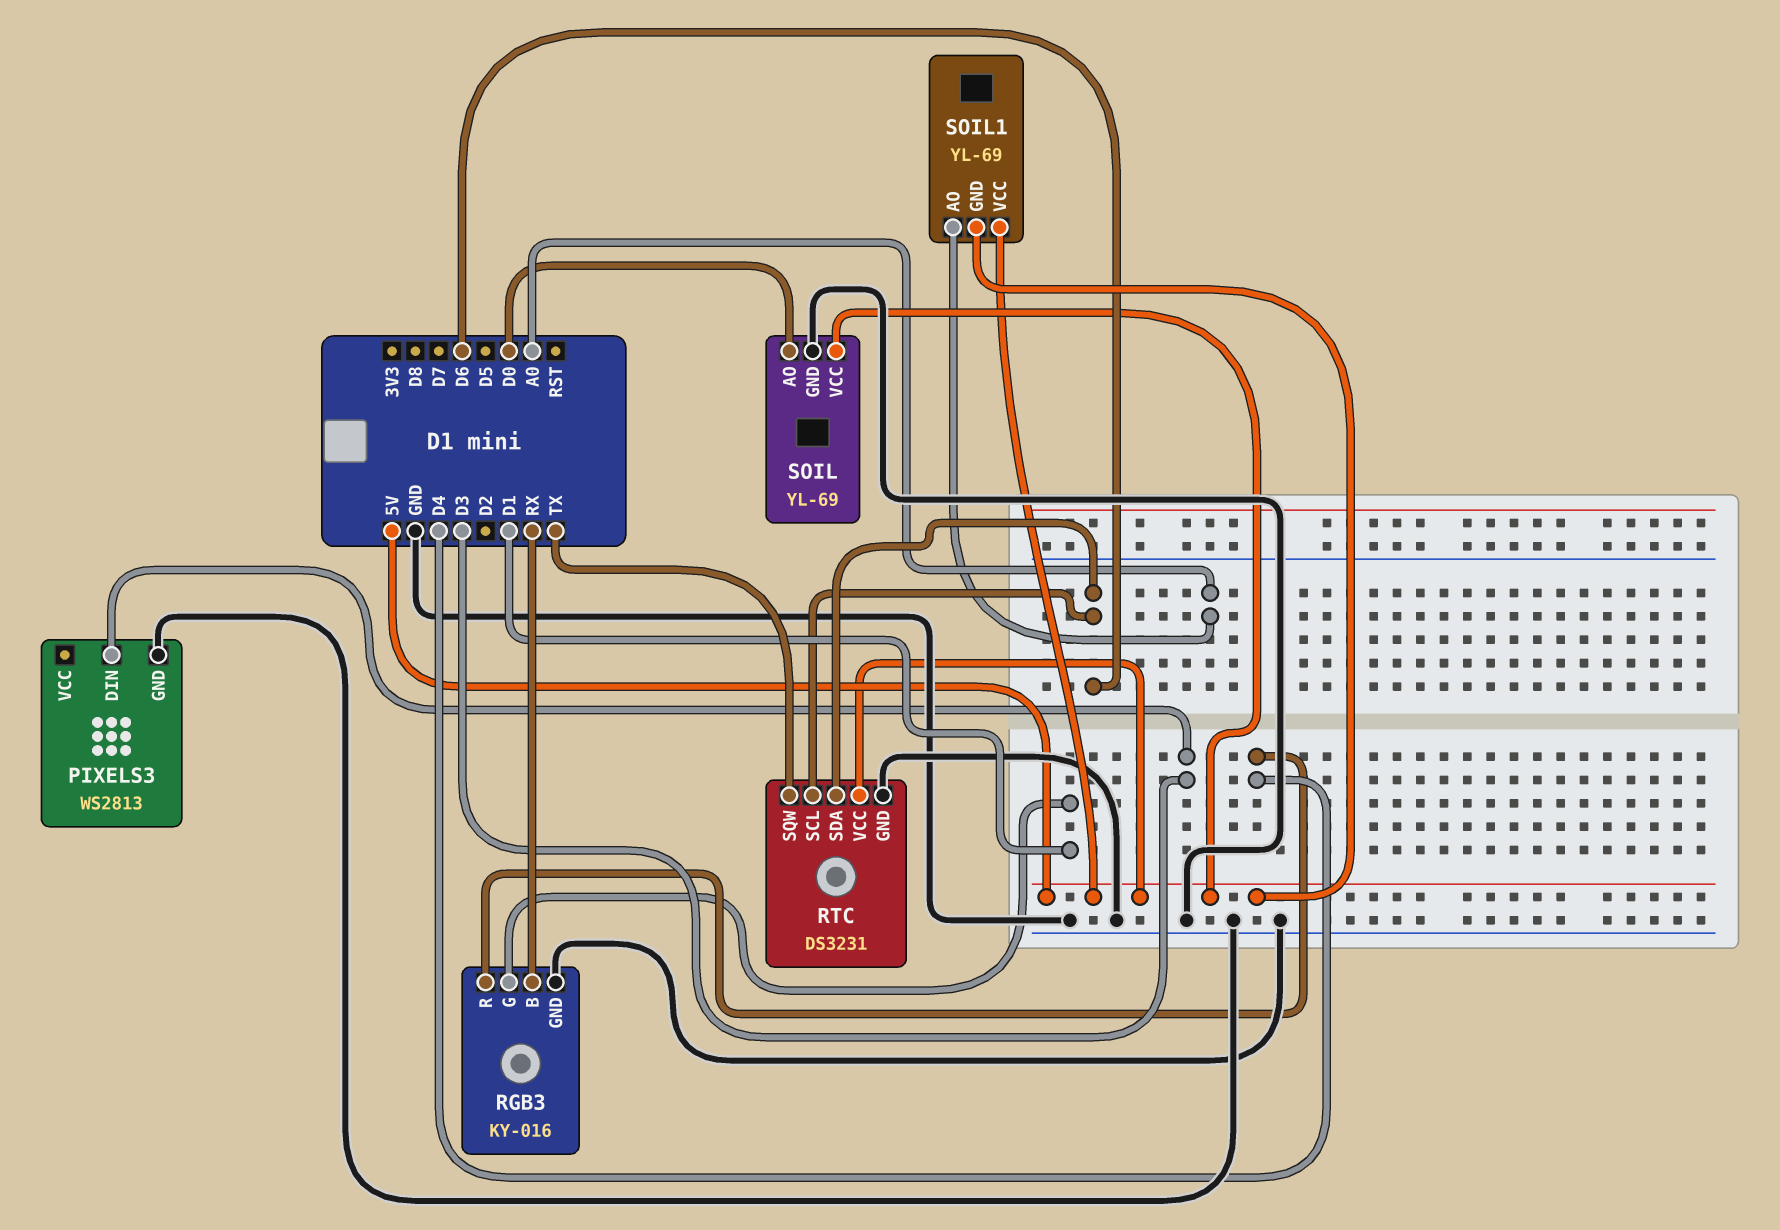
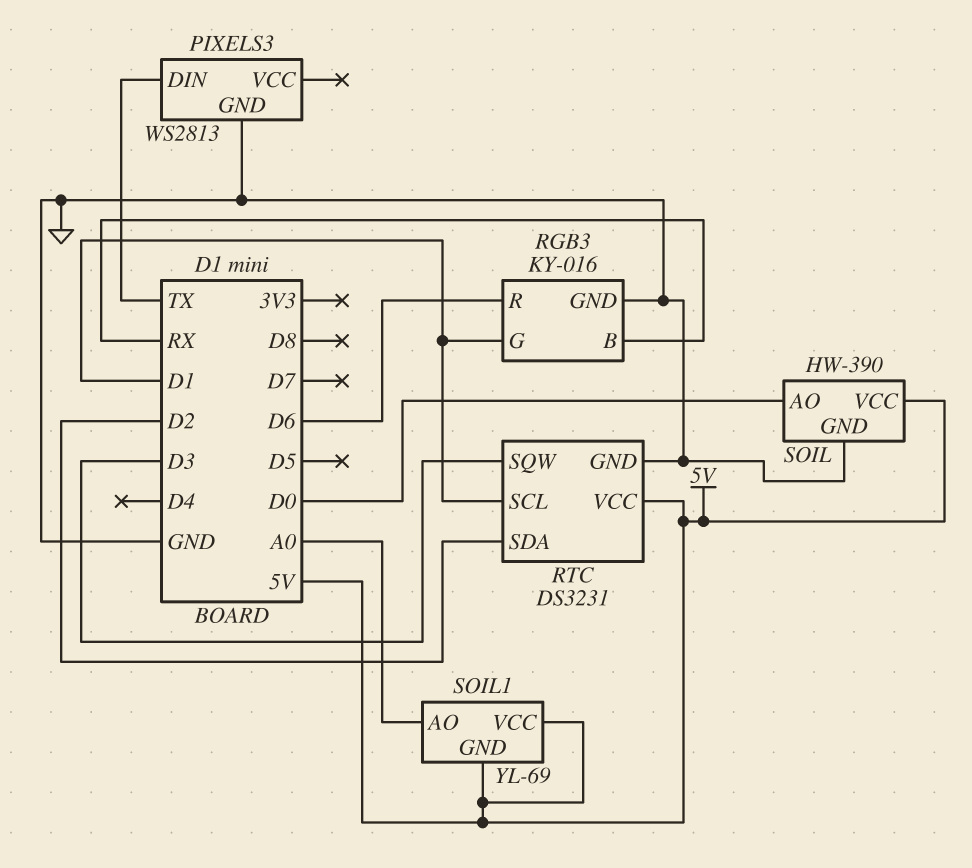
PIXELS3 pin DIN: D3 -> TX
RGB3 pin R: D4 -> D6
RTC pin SCL: D6 -> D1
RTC pin SDA: D6 -> D2
RTC pin SQW: TX -> D3
SOIL: YL-69 -> HW-390

